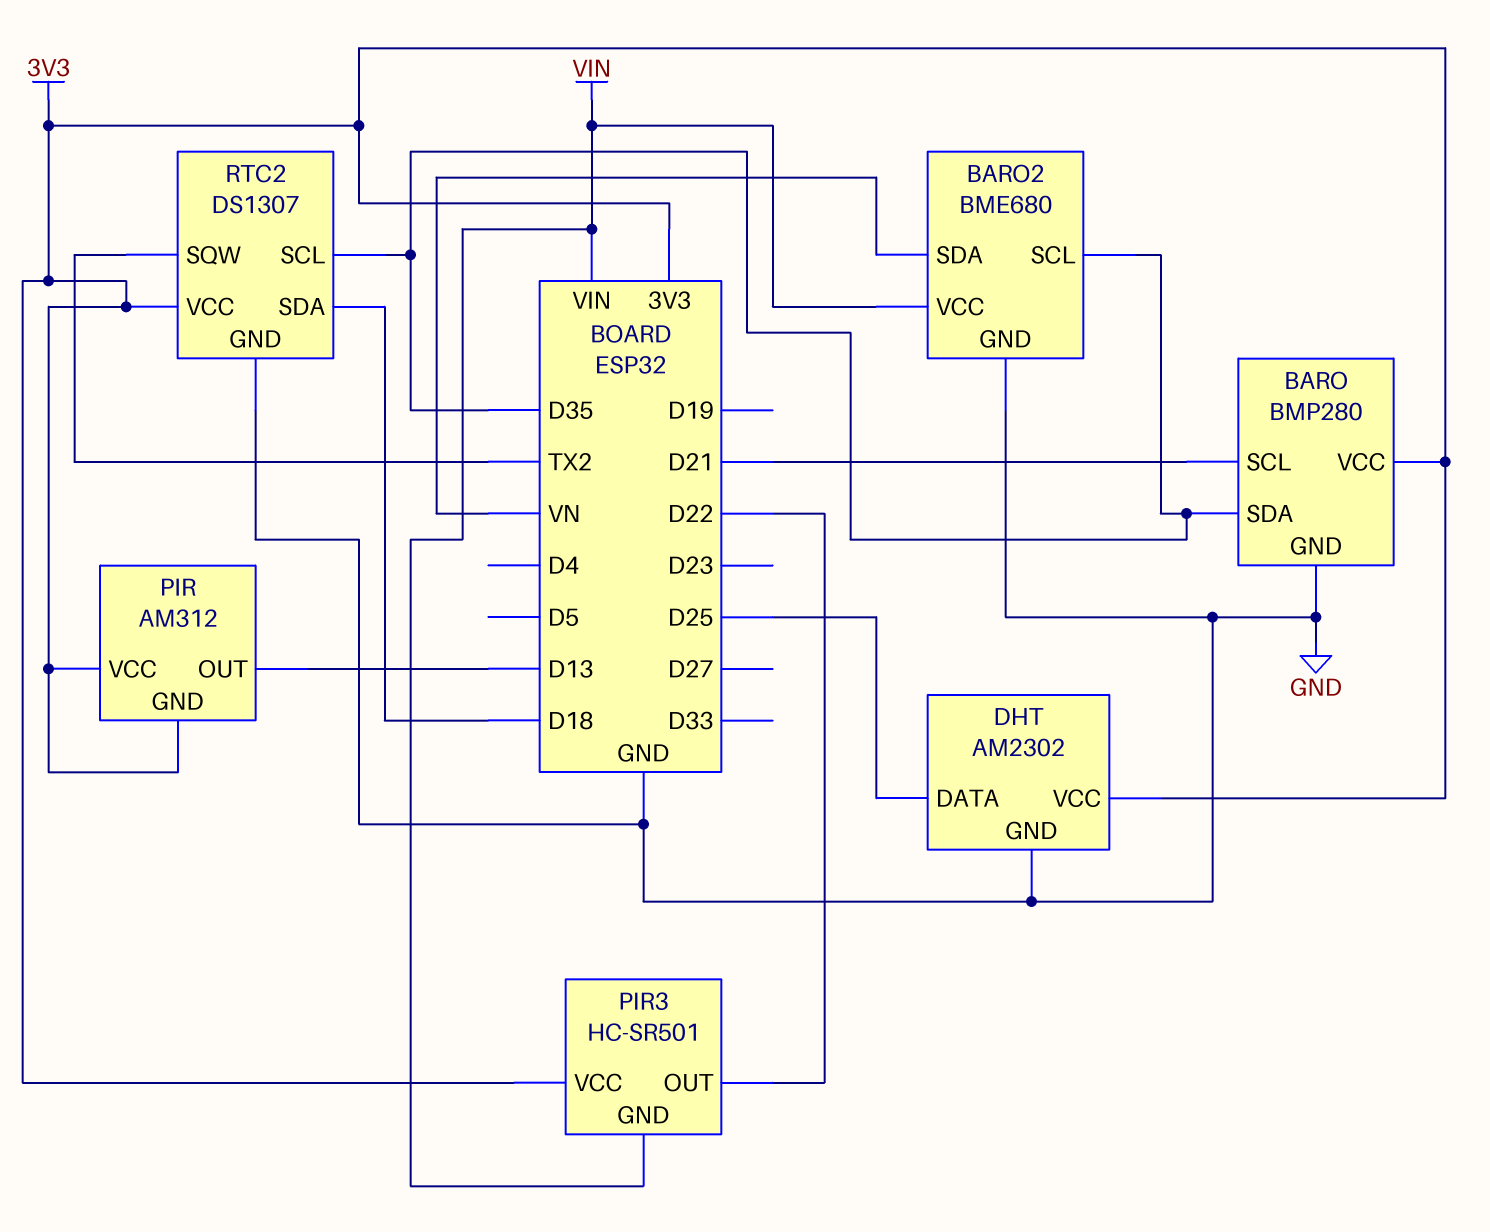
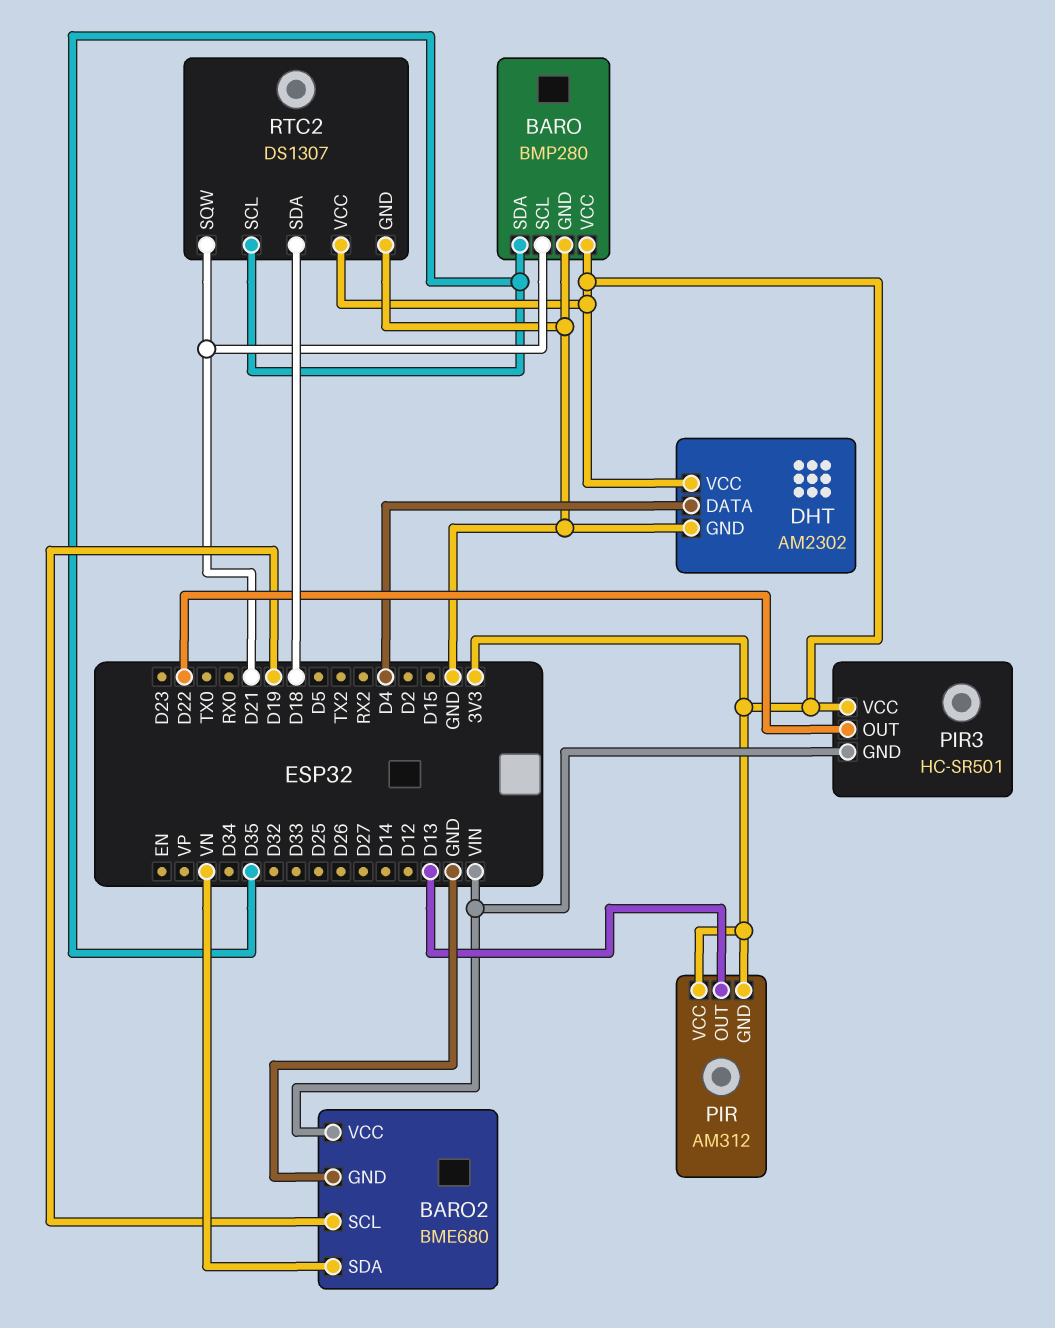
BARO2 pin SCL: D35 -> D19
DHT pin DATA: D25 -> D4
RTC2 pin SQW: TX2 -> D21

